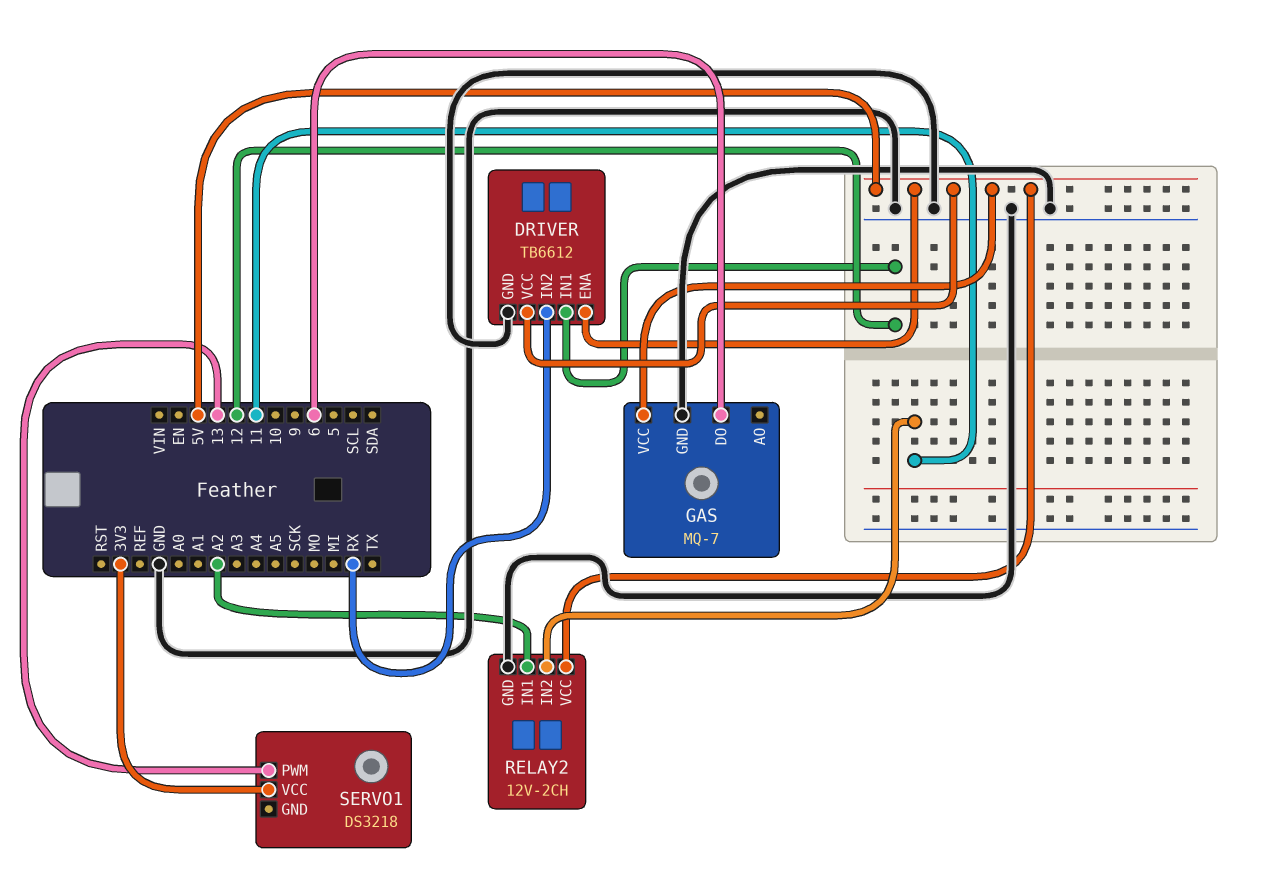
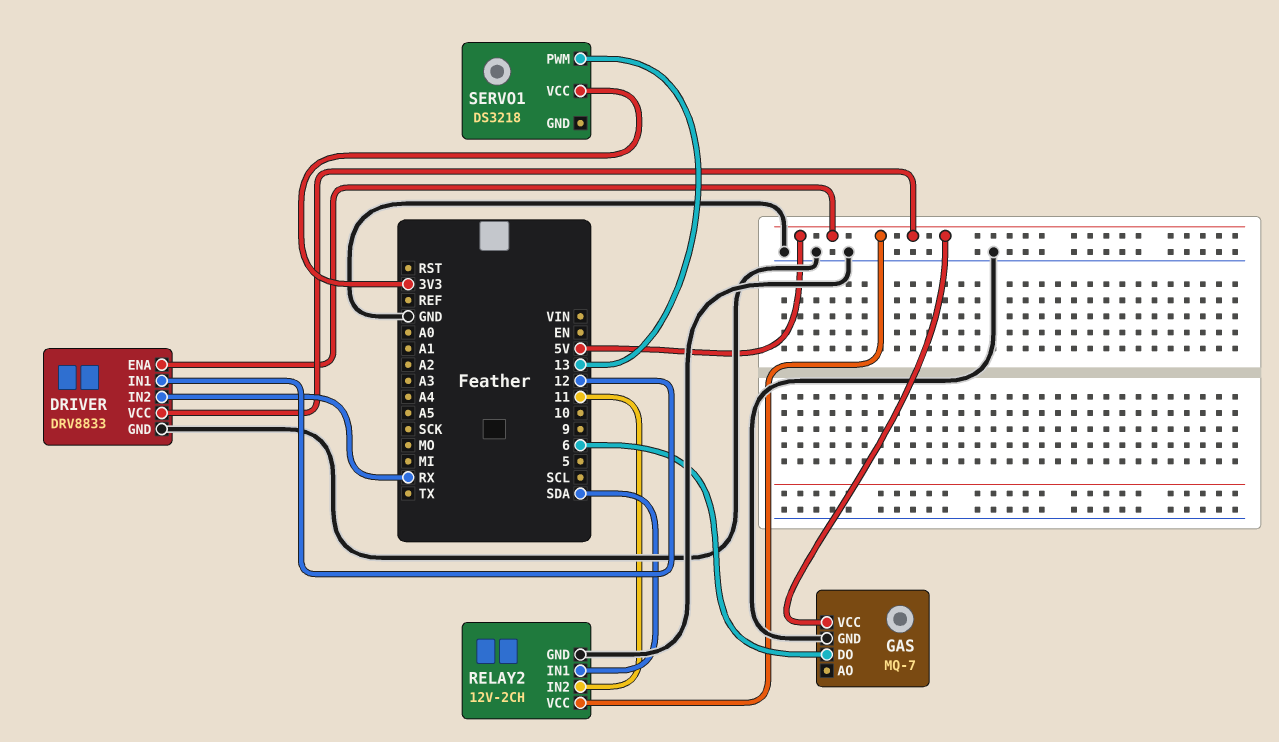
DRIVER: TB6612 -> DRV8833
RELAY2 pin IN1: A2 -> SDA

